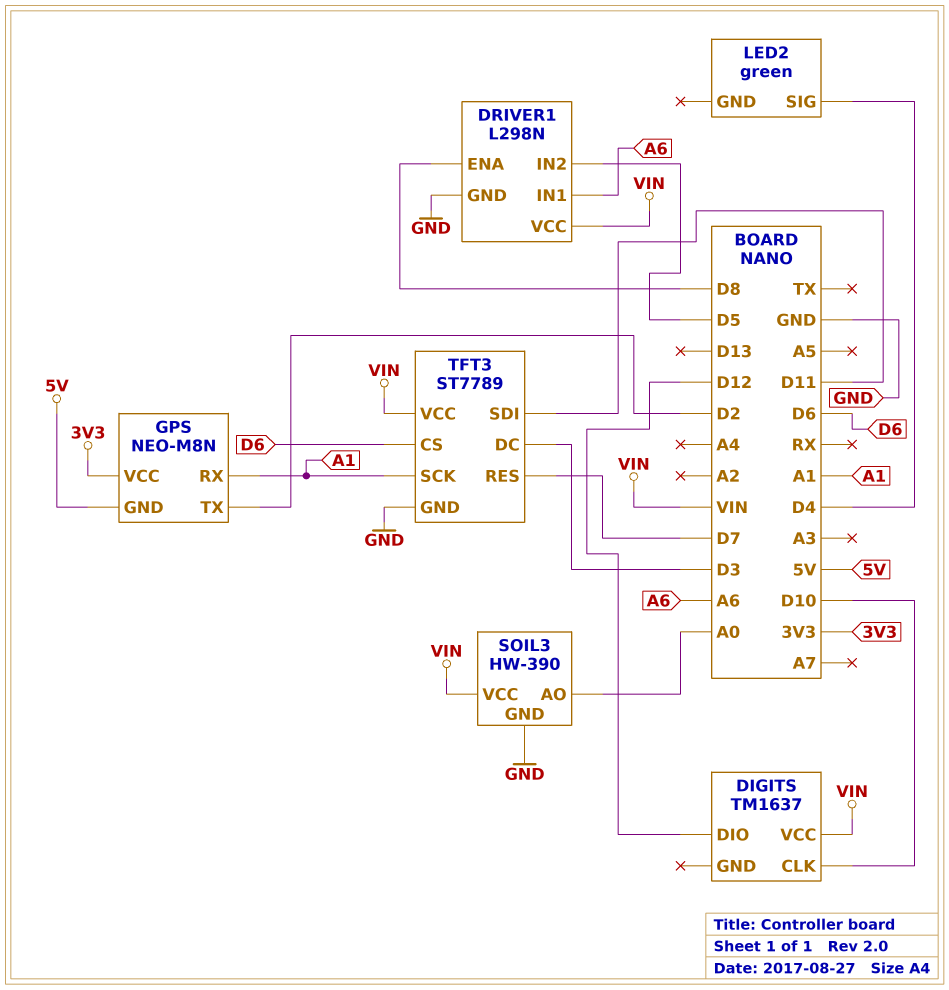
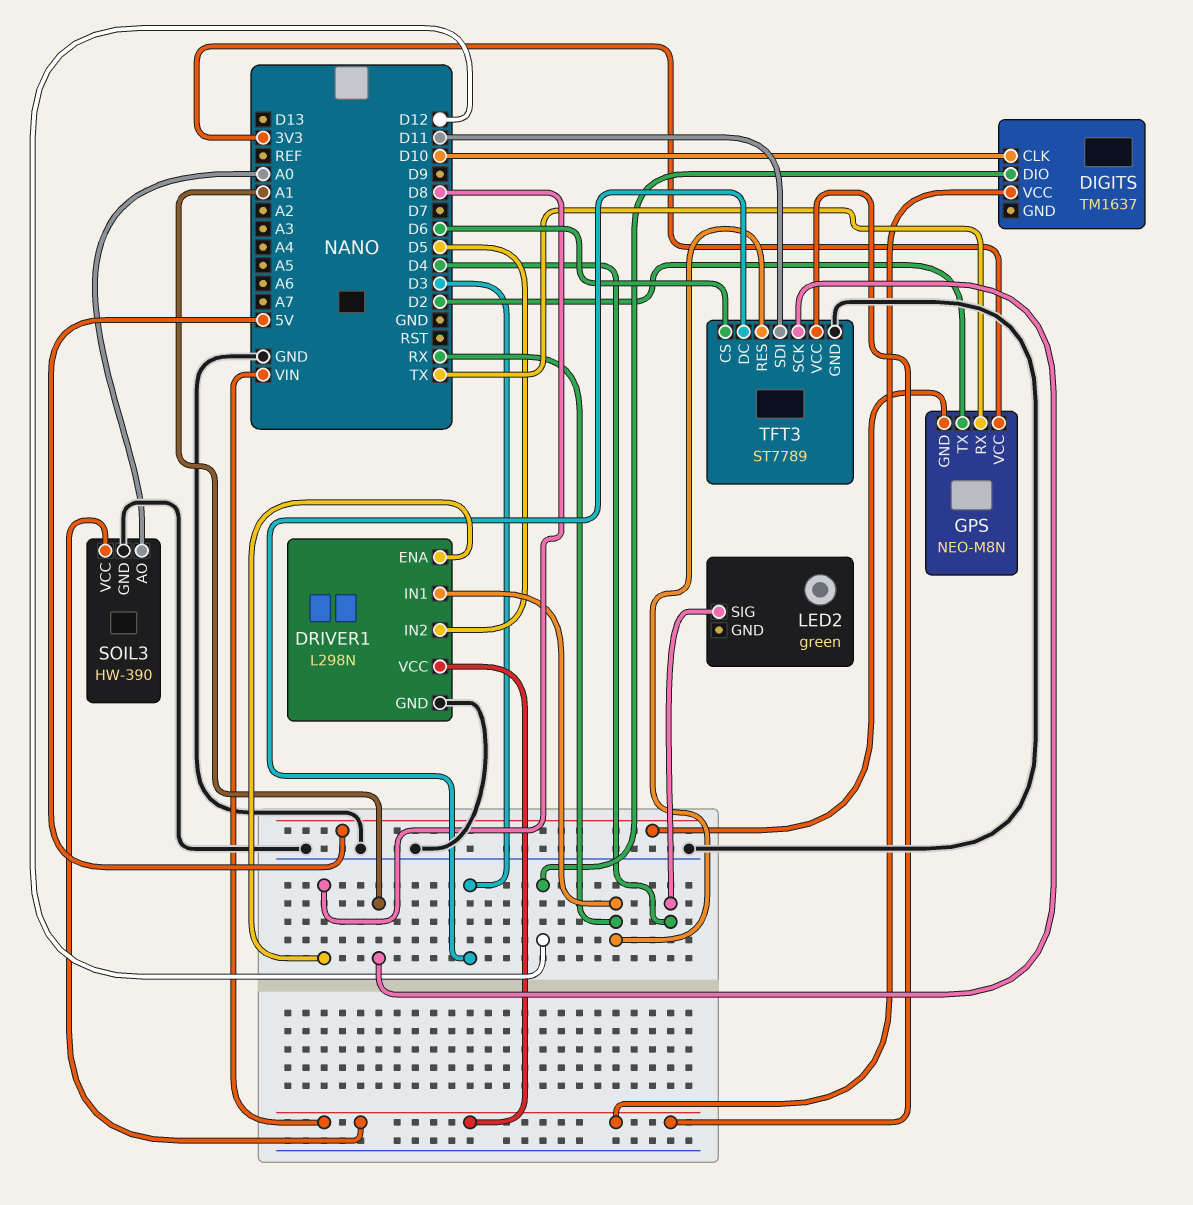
DRIVER1 pin IN1: A6 -> RX
GPS pin RX: A1 -> TX
TFT3 pin RES: D7 -> RX

